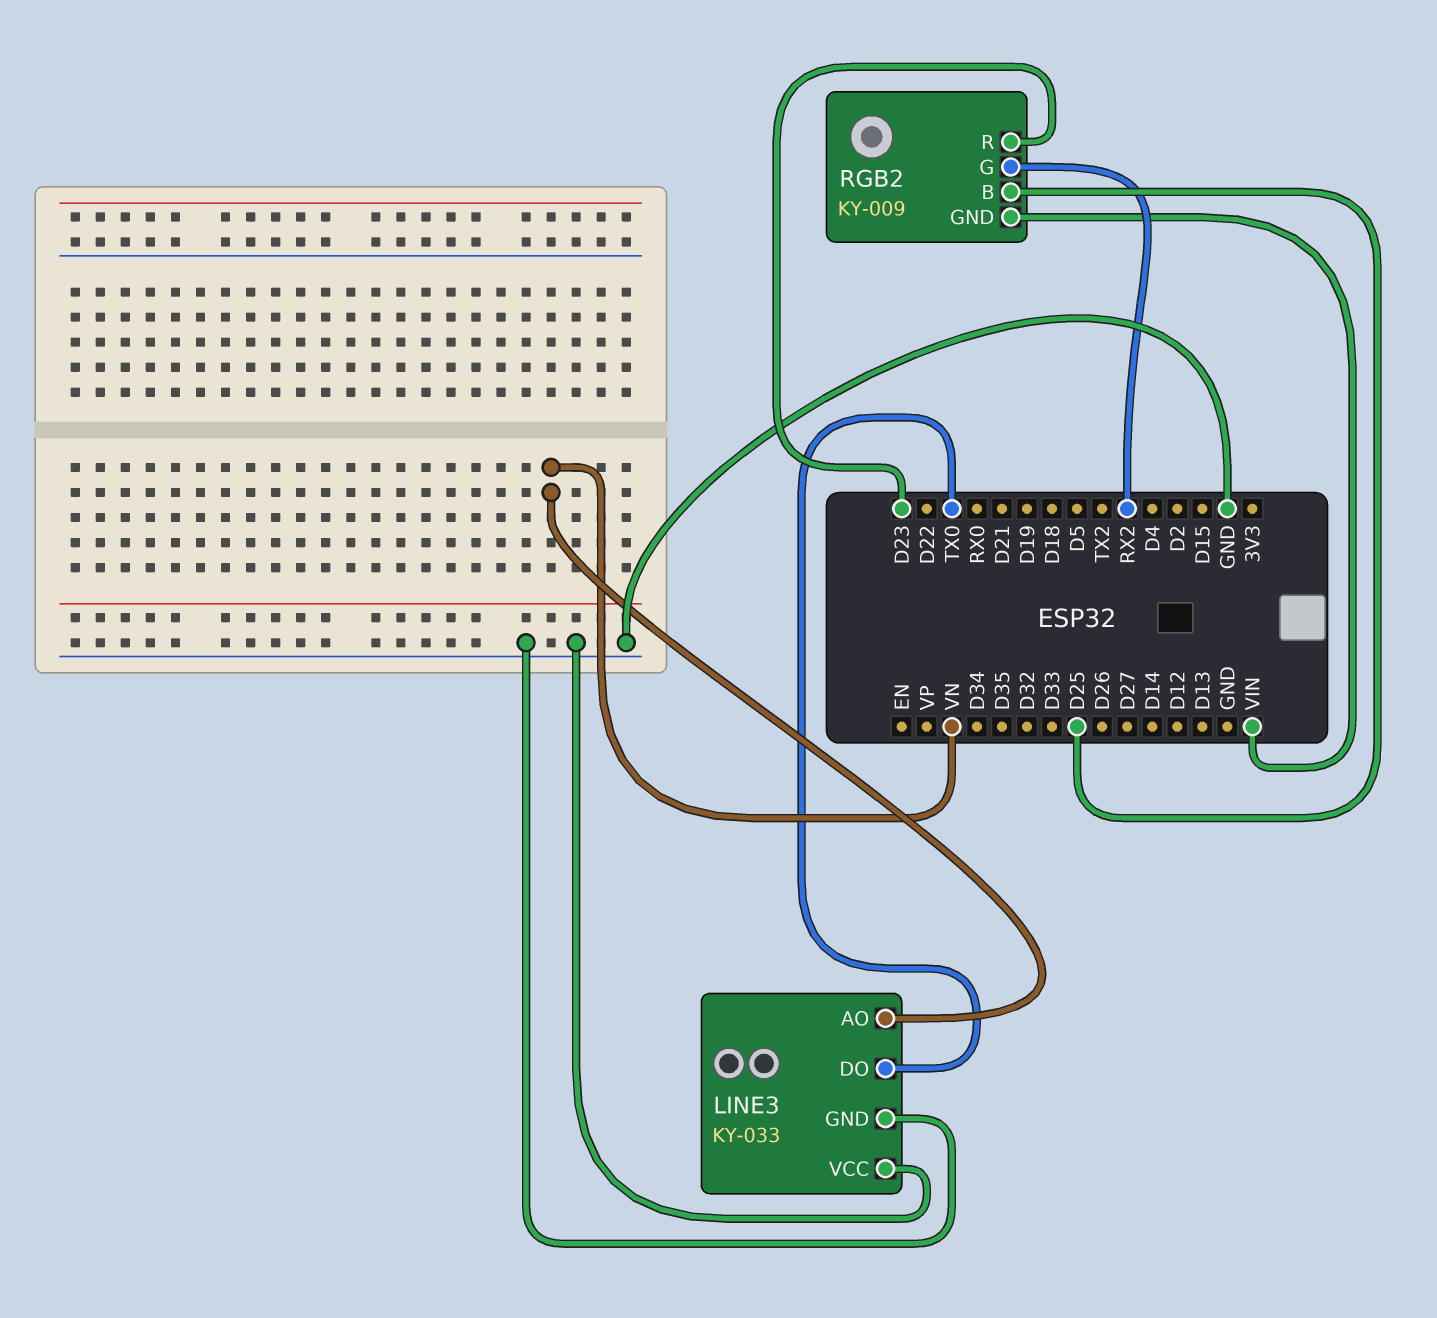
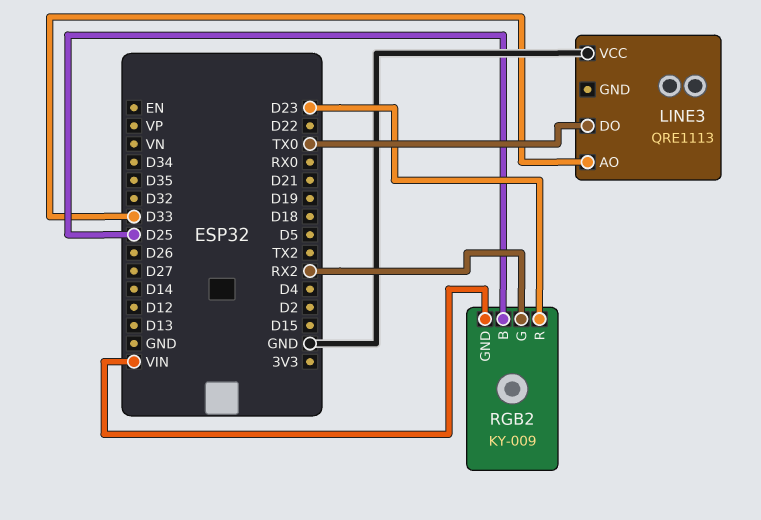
LINE3: KY-033 -> QRE1113
LINE3 pin AO: VN -> D33
LINE3 pin GND: GND -> none

